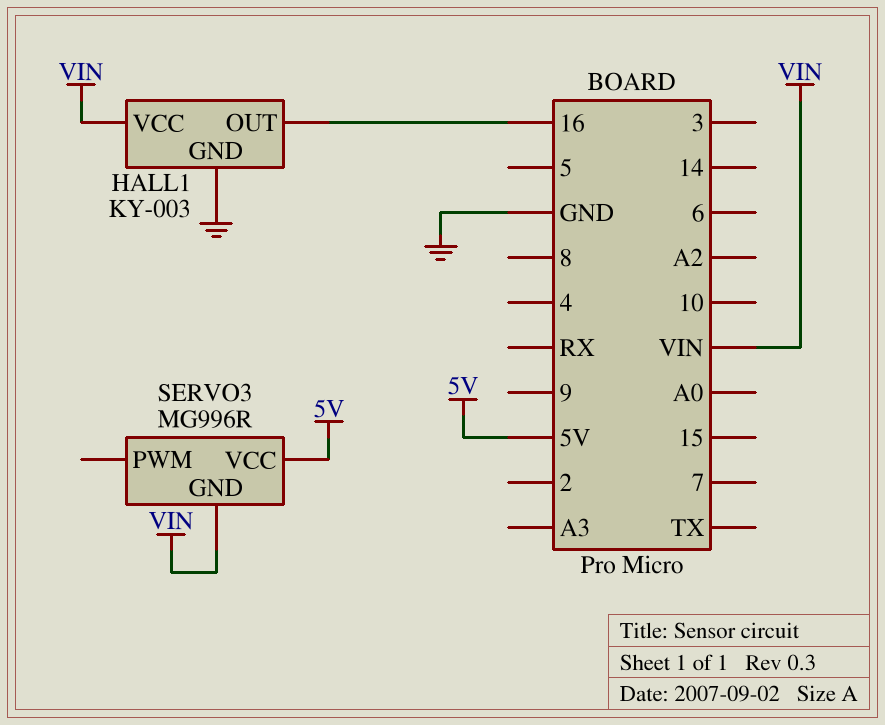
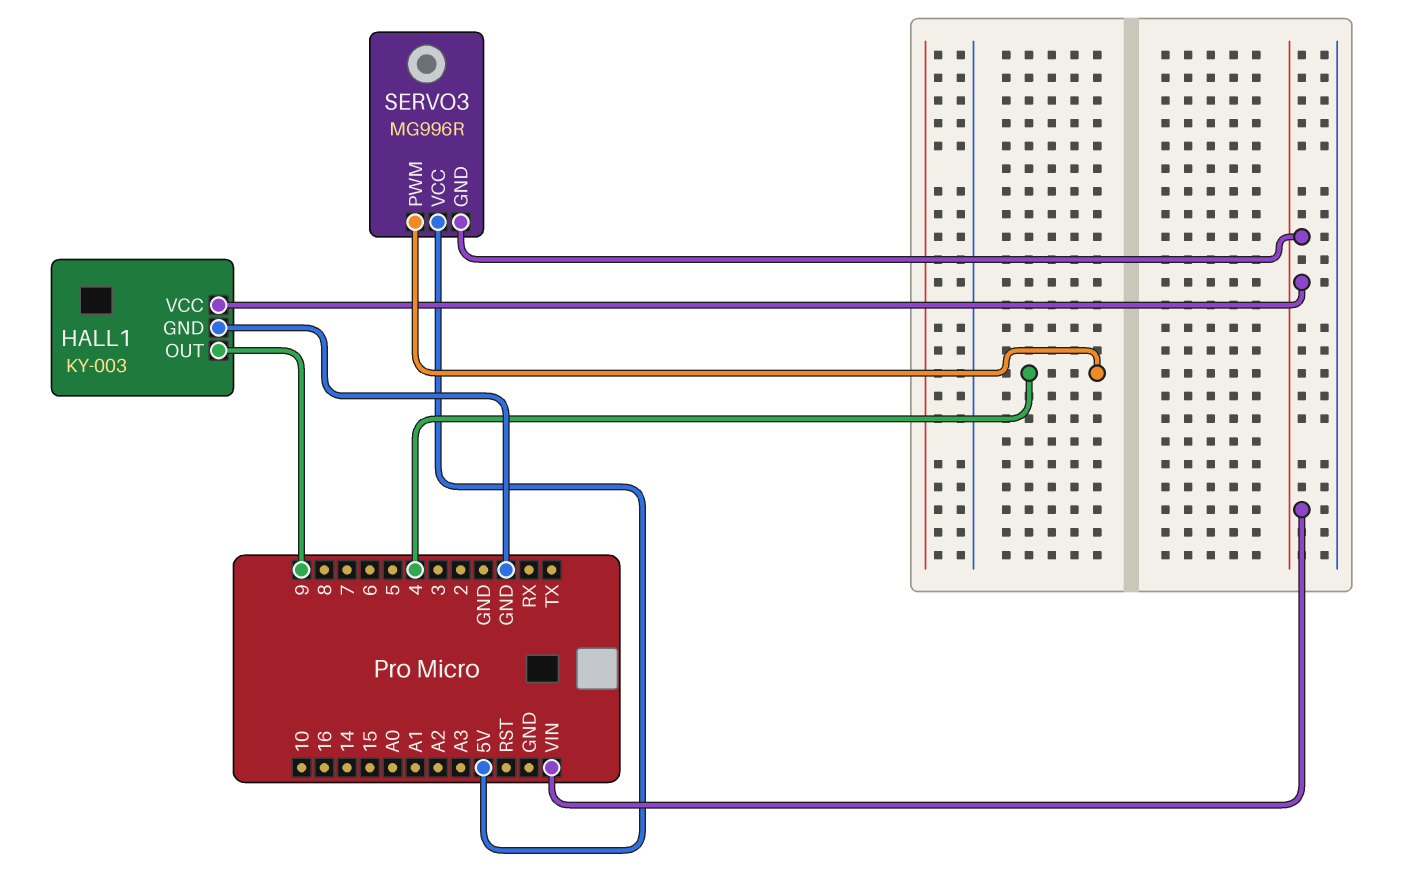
HALL1 pin OUT: 16 -> 9
SERVO3 pin PWM: none -> 4

